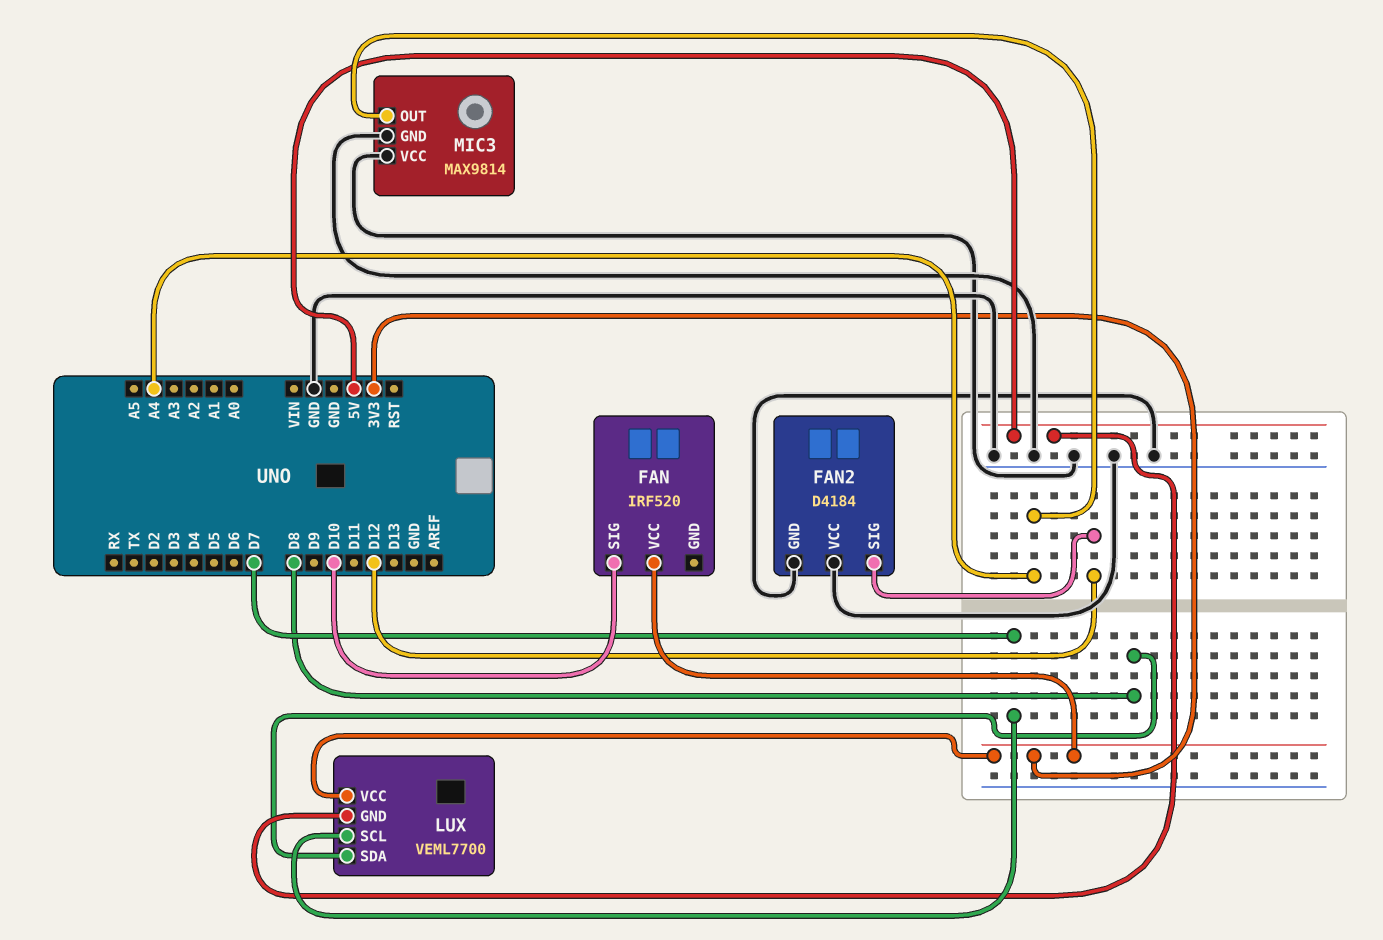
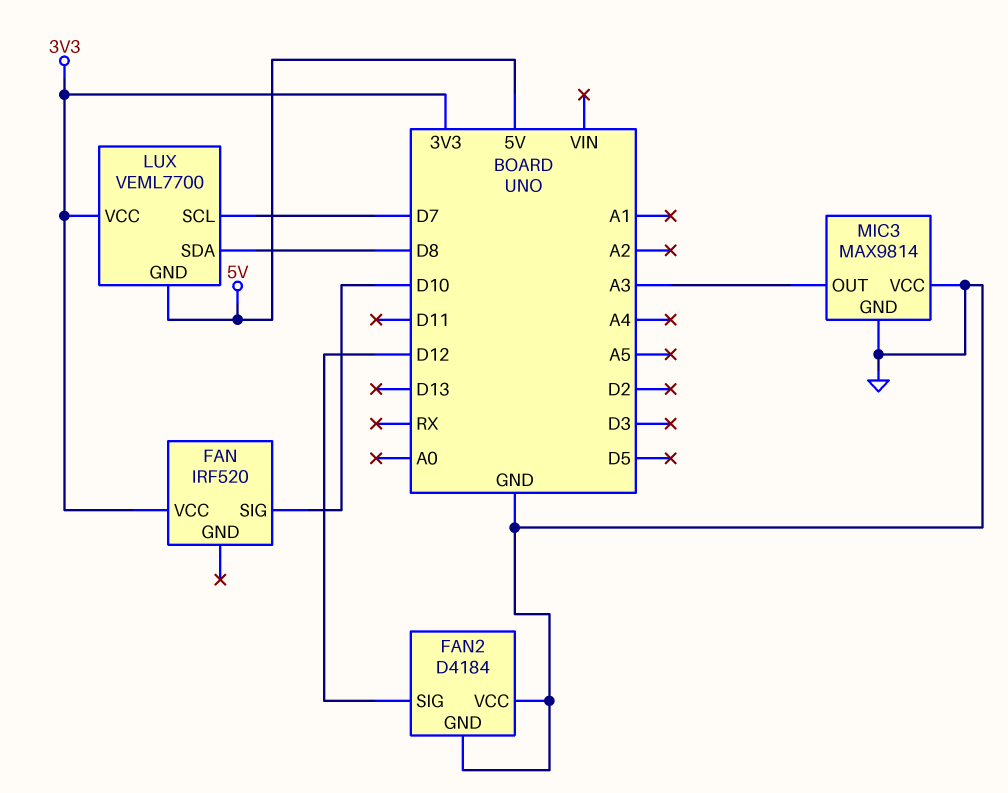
MIC3 pin OUT: A4 -> A3

